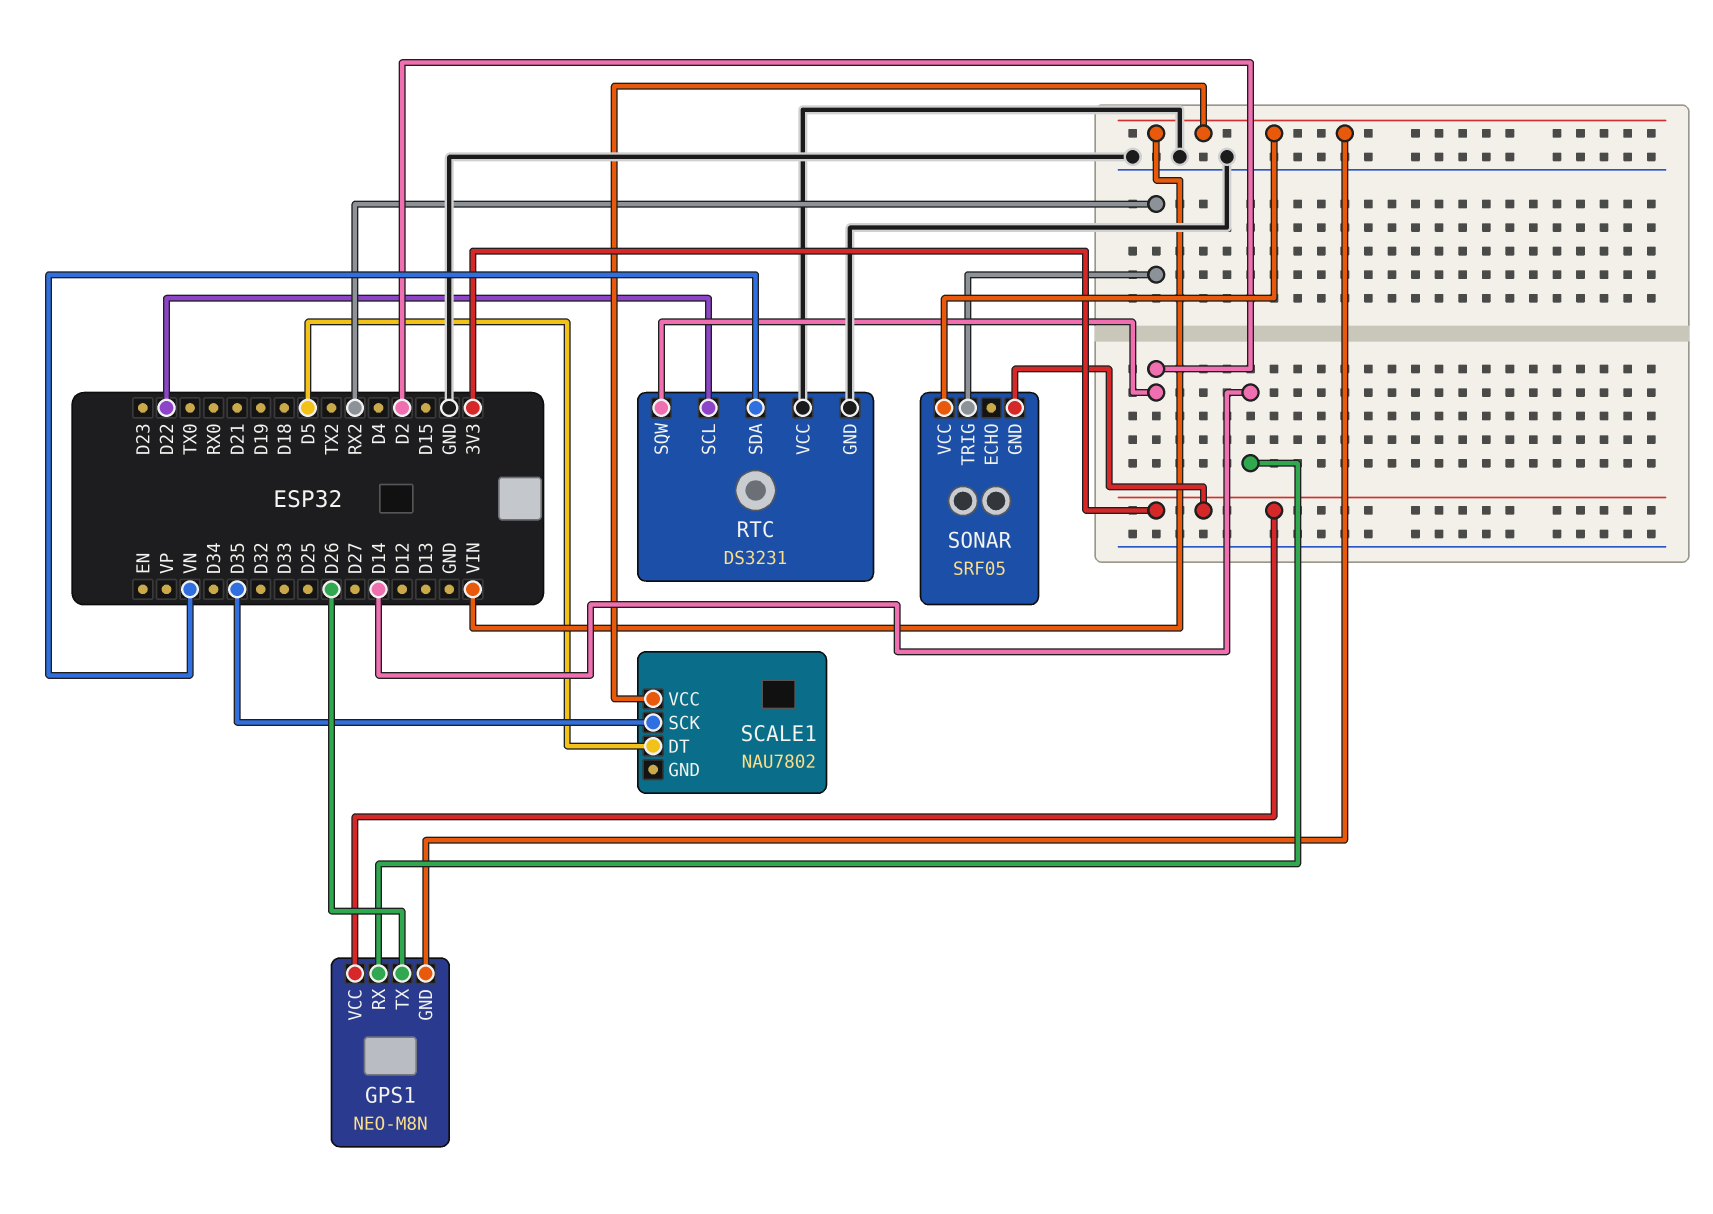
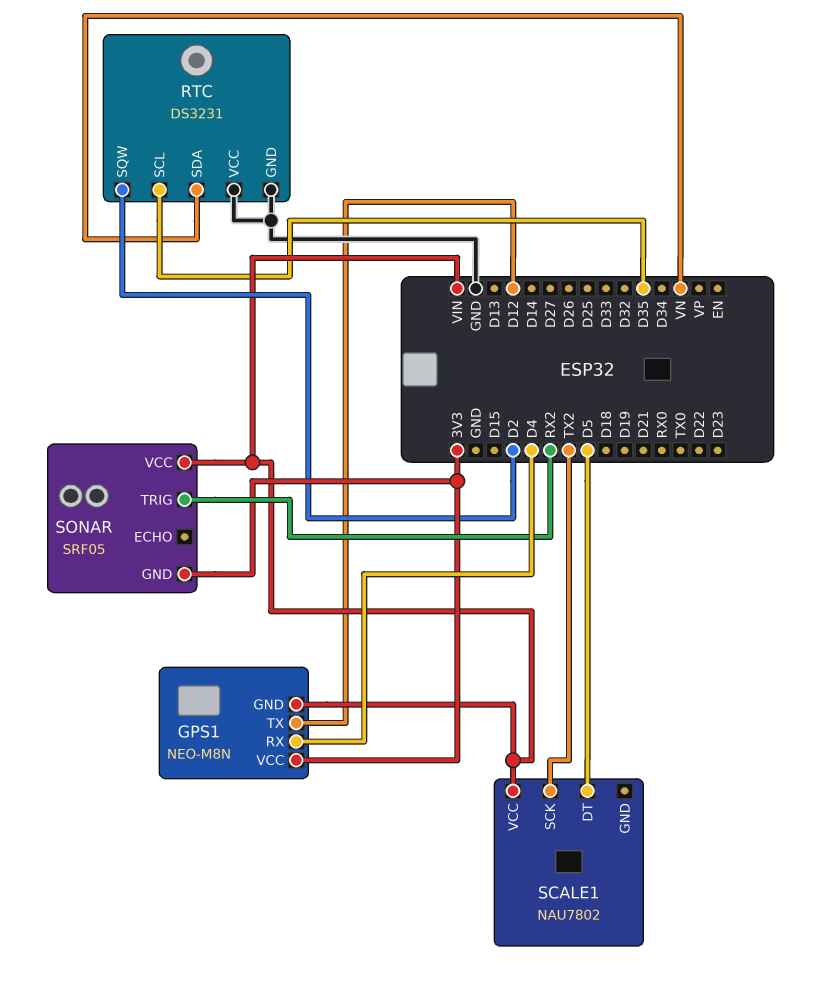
GPS1 pin RX: D14 -> D4
GPS1 pin TX: D26 -> D12
RTC pin SCL: D22 -> D35
SCALE1 pin SCK: D35 -> TX2

